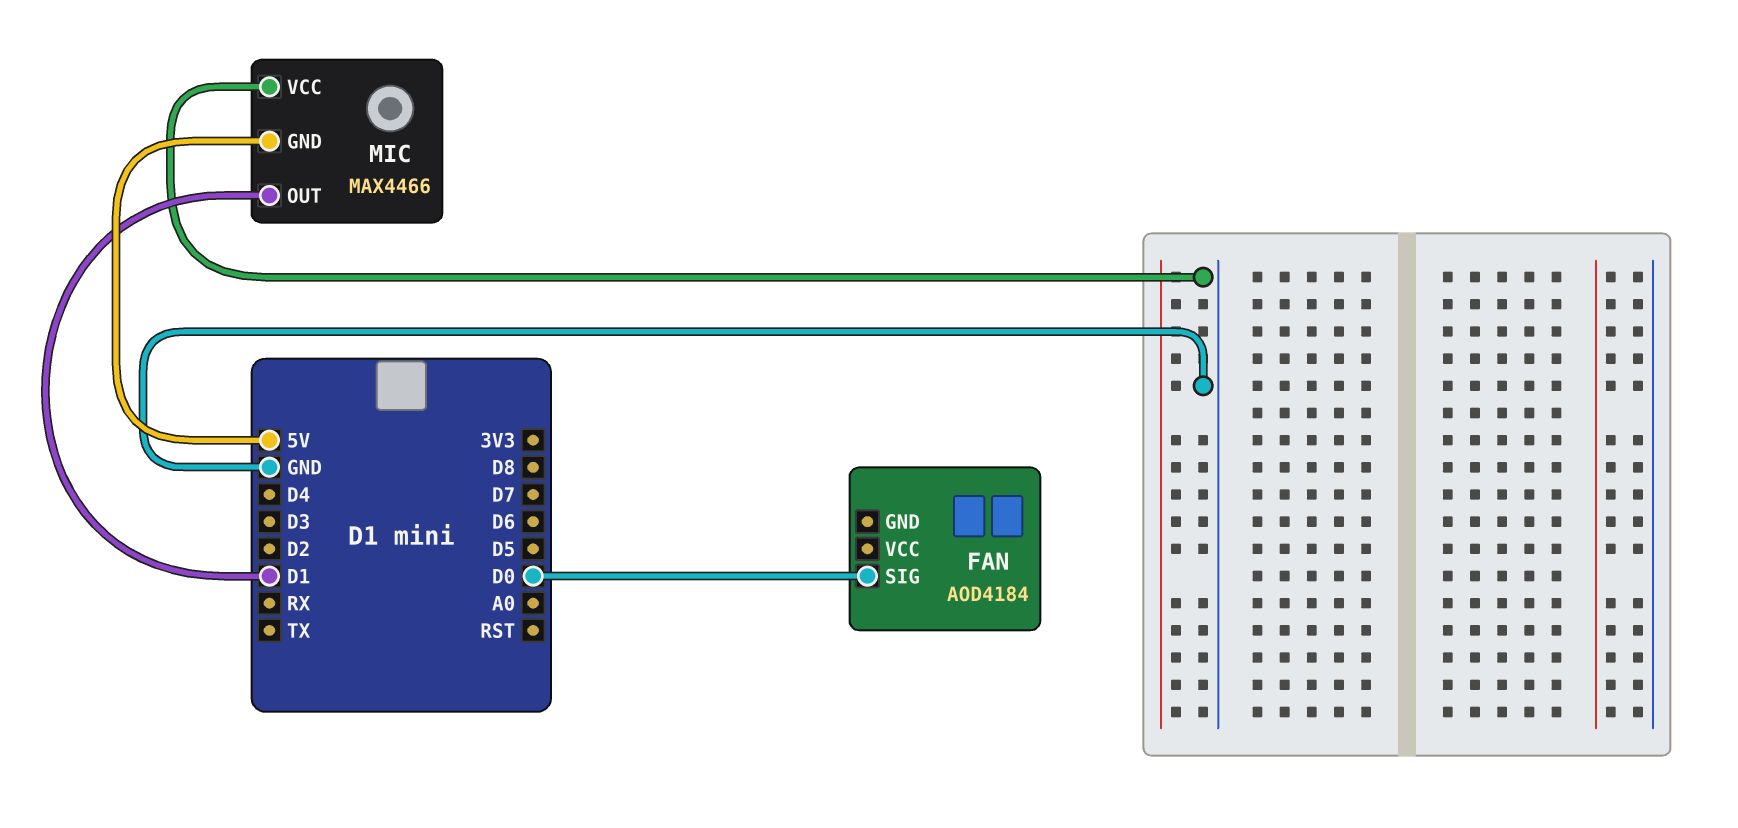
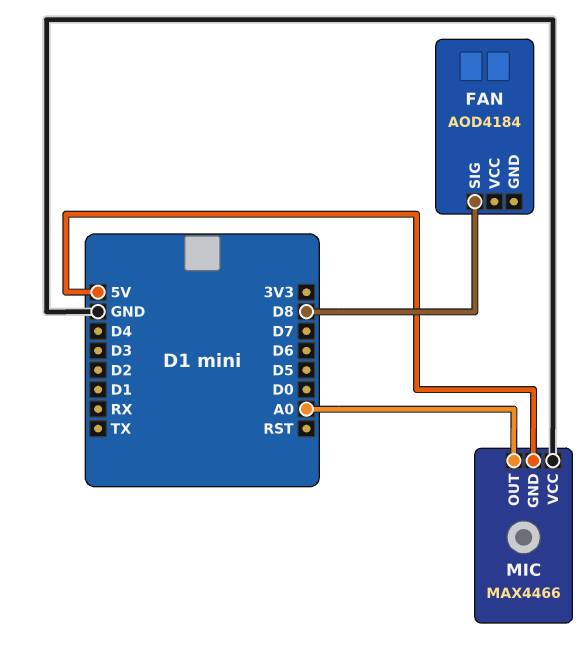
FAN pin SIG: D0 -> D8
MIC pin OUT: D1 -> A0

